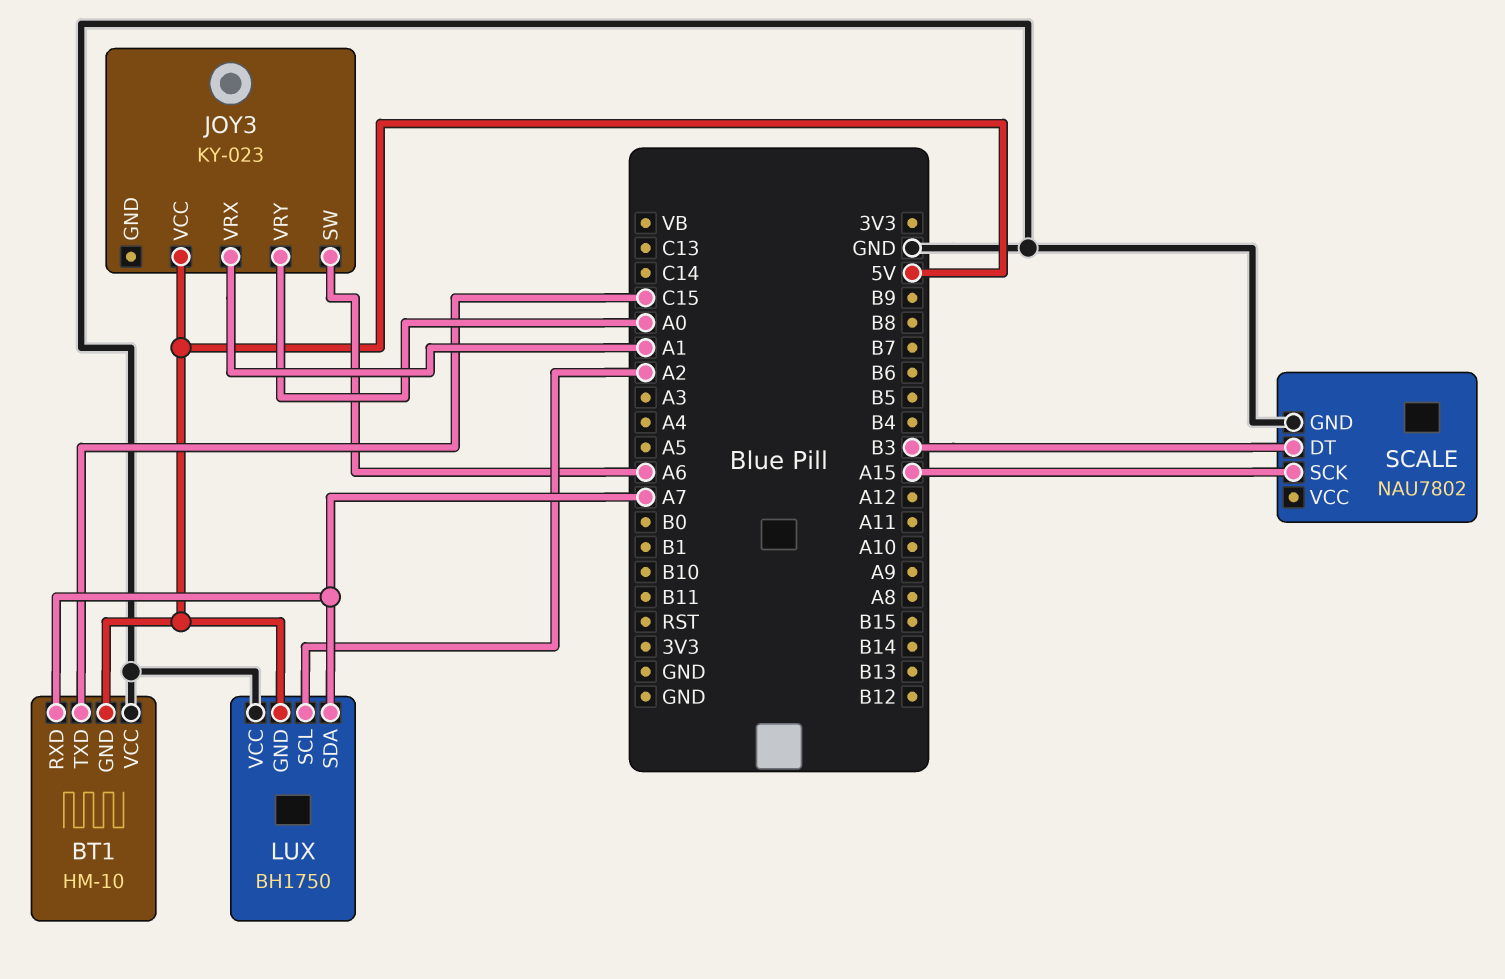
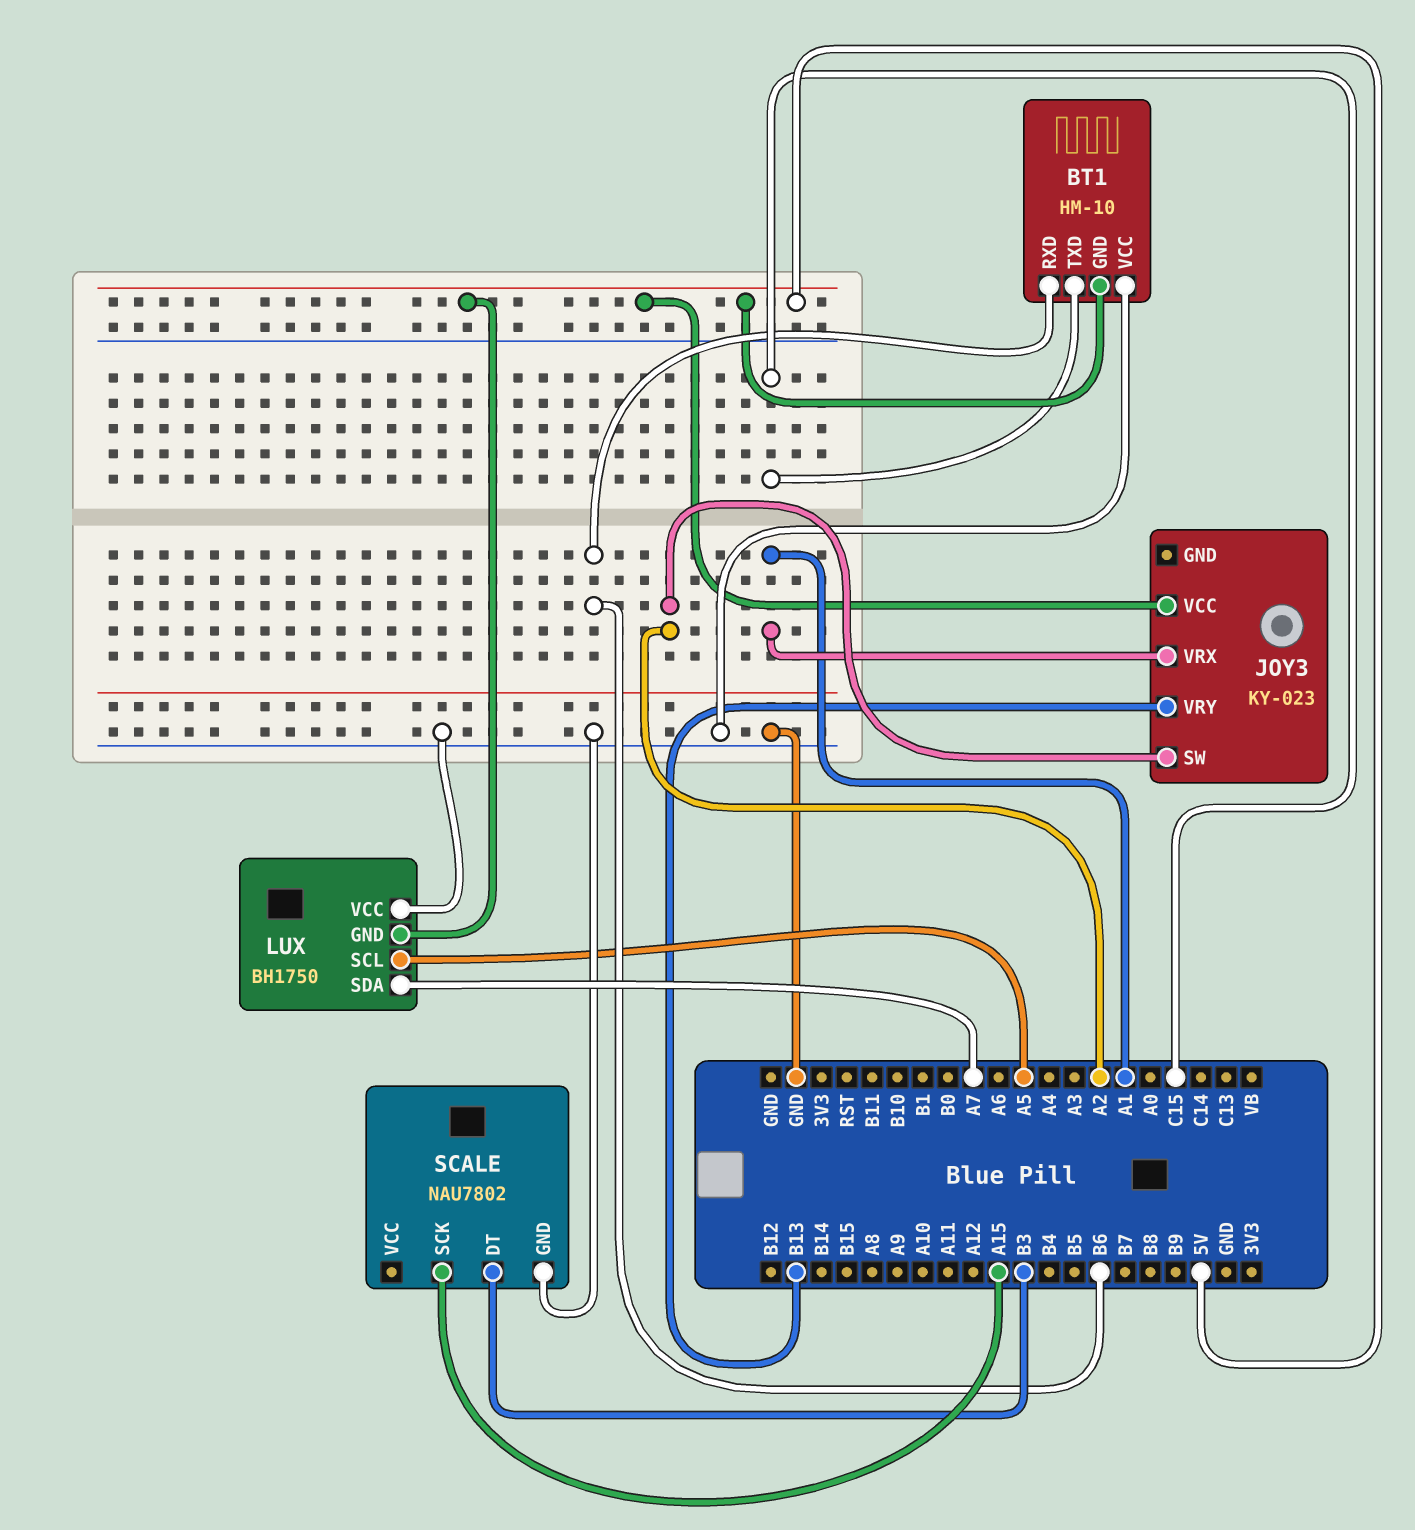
BT1 pin RXD: A7 -> B6
JOY3 pin SW: A6 -> A2
JOY3 pin VRY: A0 -> B13
LUX pin SCL: A2 -> A5

